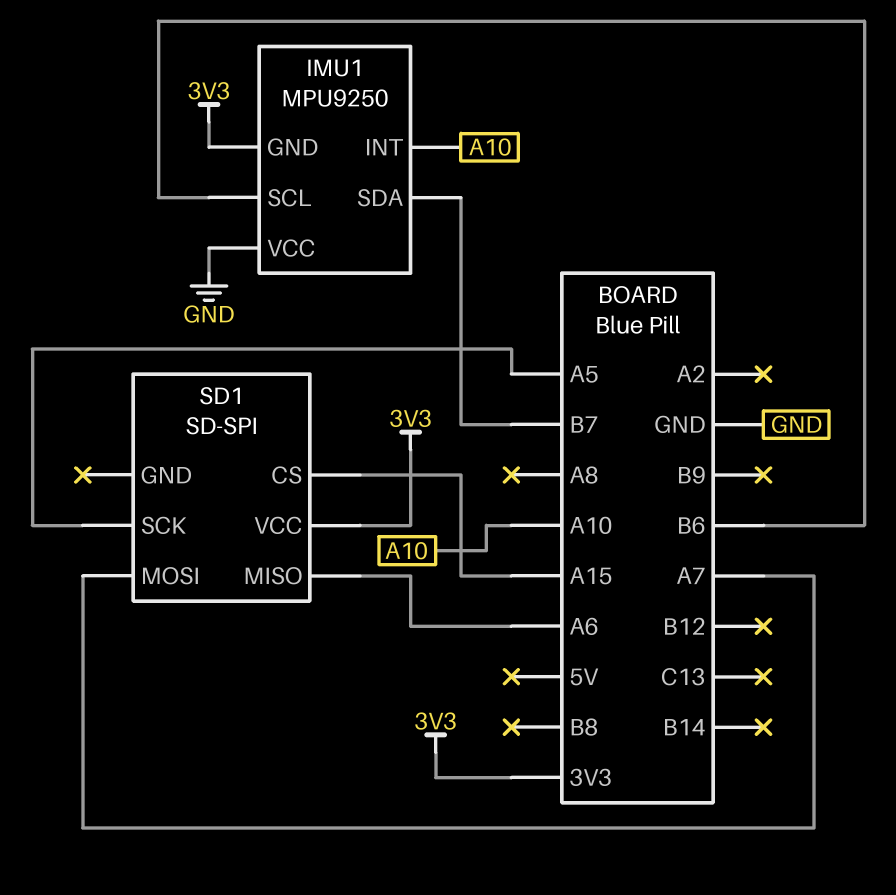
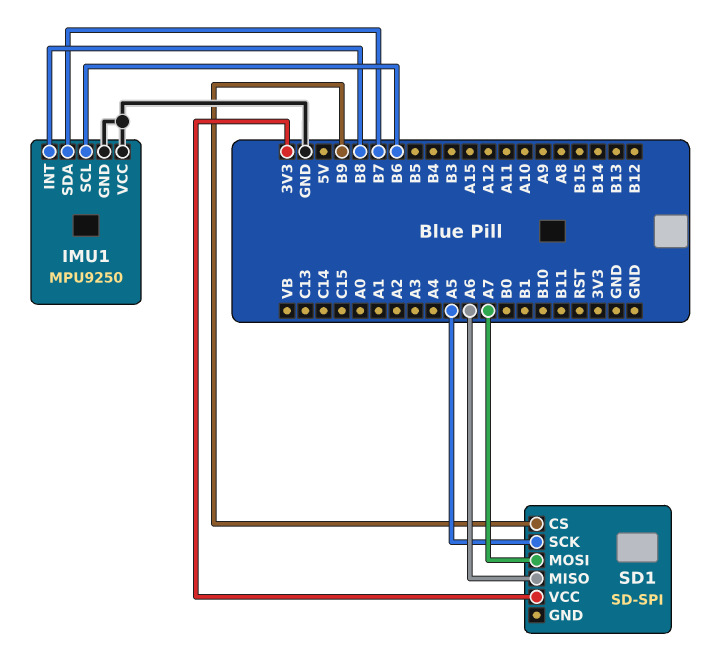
IMU1 pin GND: 3V3 -> GND
IMU1 pin INT: A10 -> B8
SD1 pin CS: A15 -> B9

